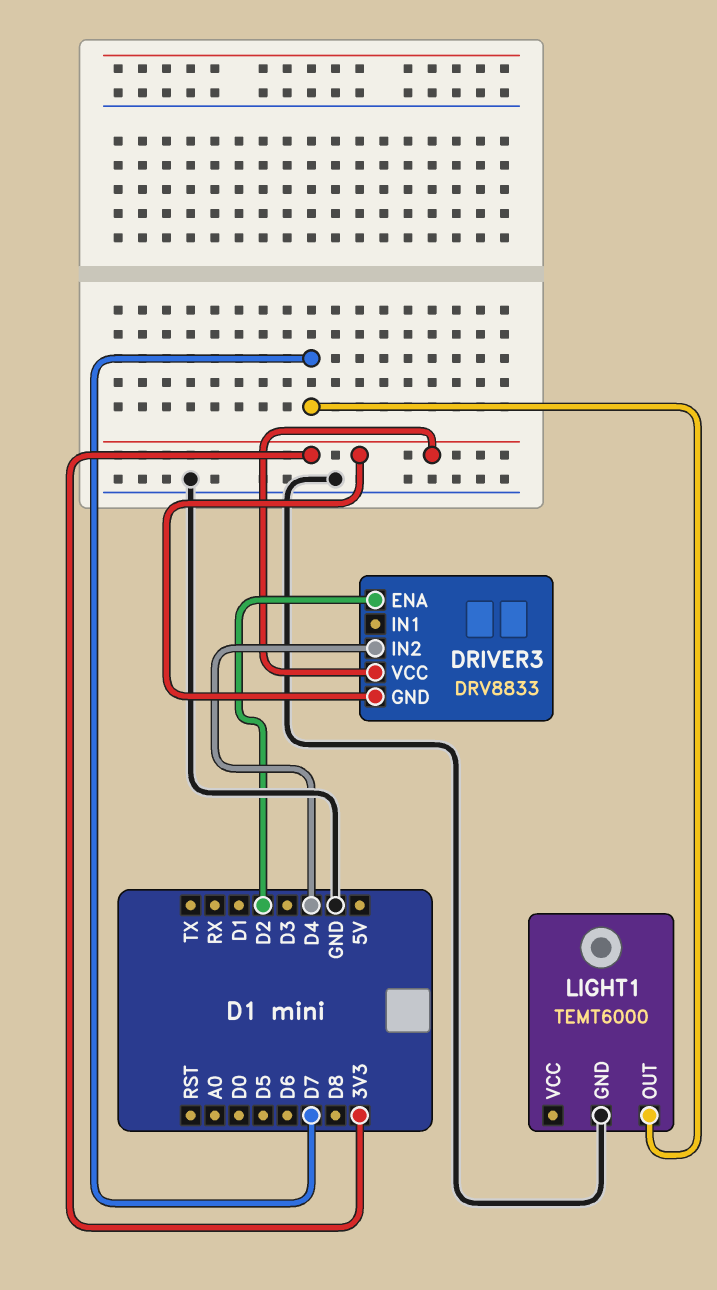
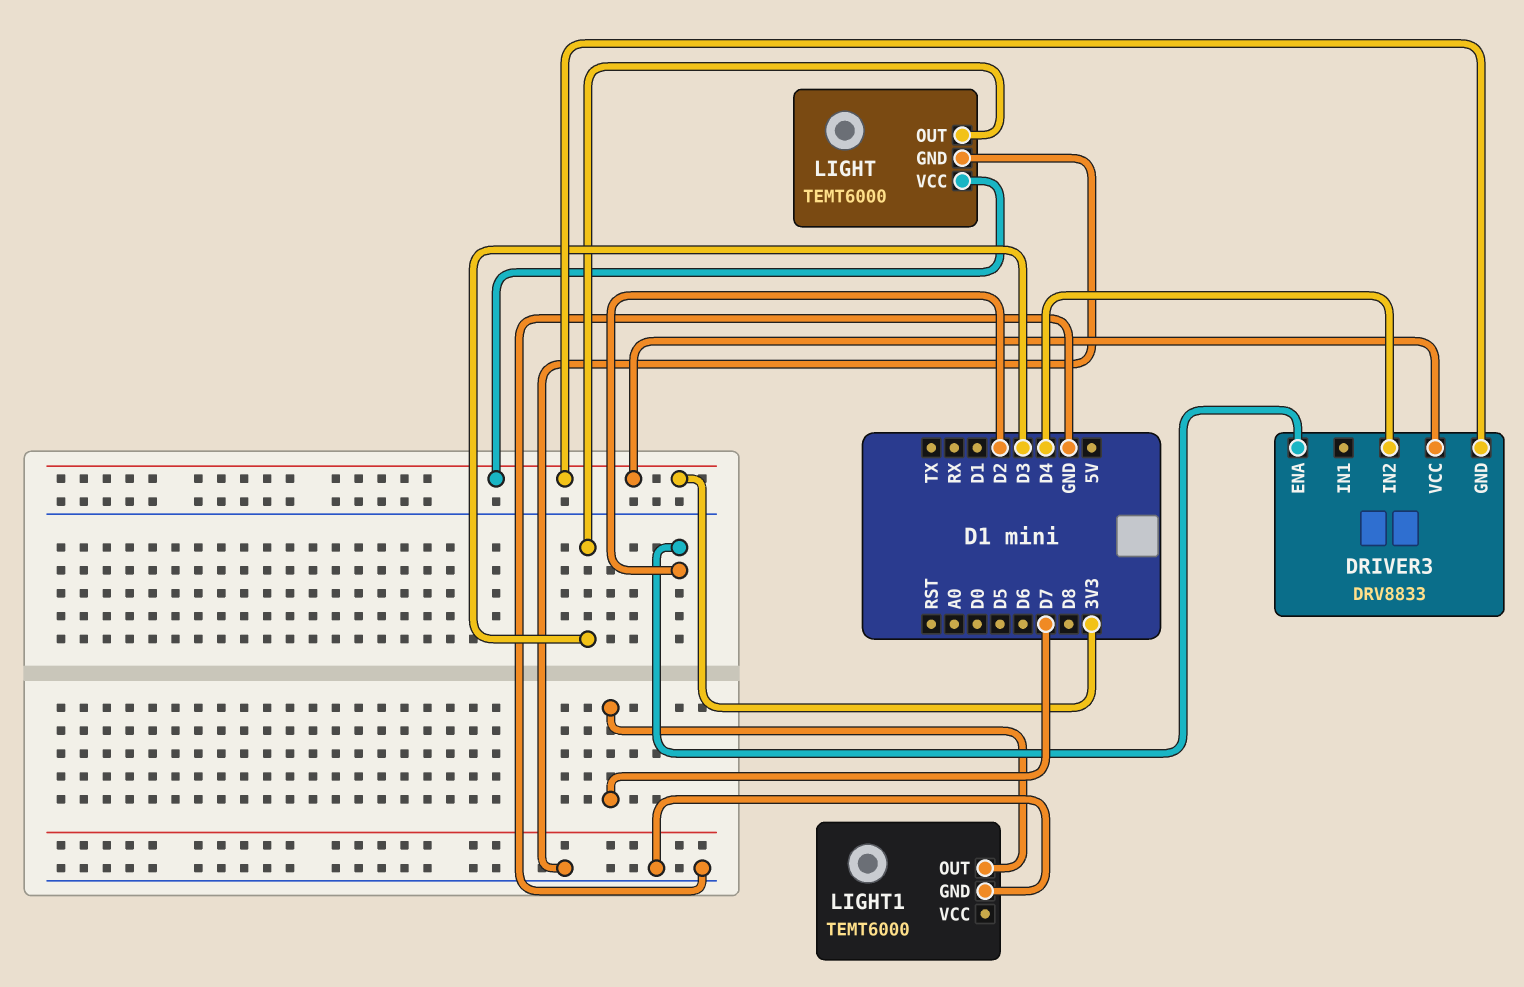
LIGHT: none -> TEMT6000
LIGHT pin GND: none -> GND
LIGHT pin OUT: none -> D3
LIGHT pin VCC: none -> 3V3

